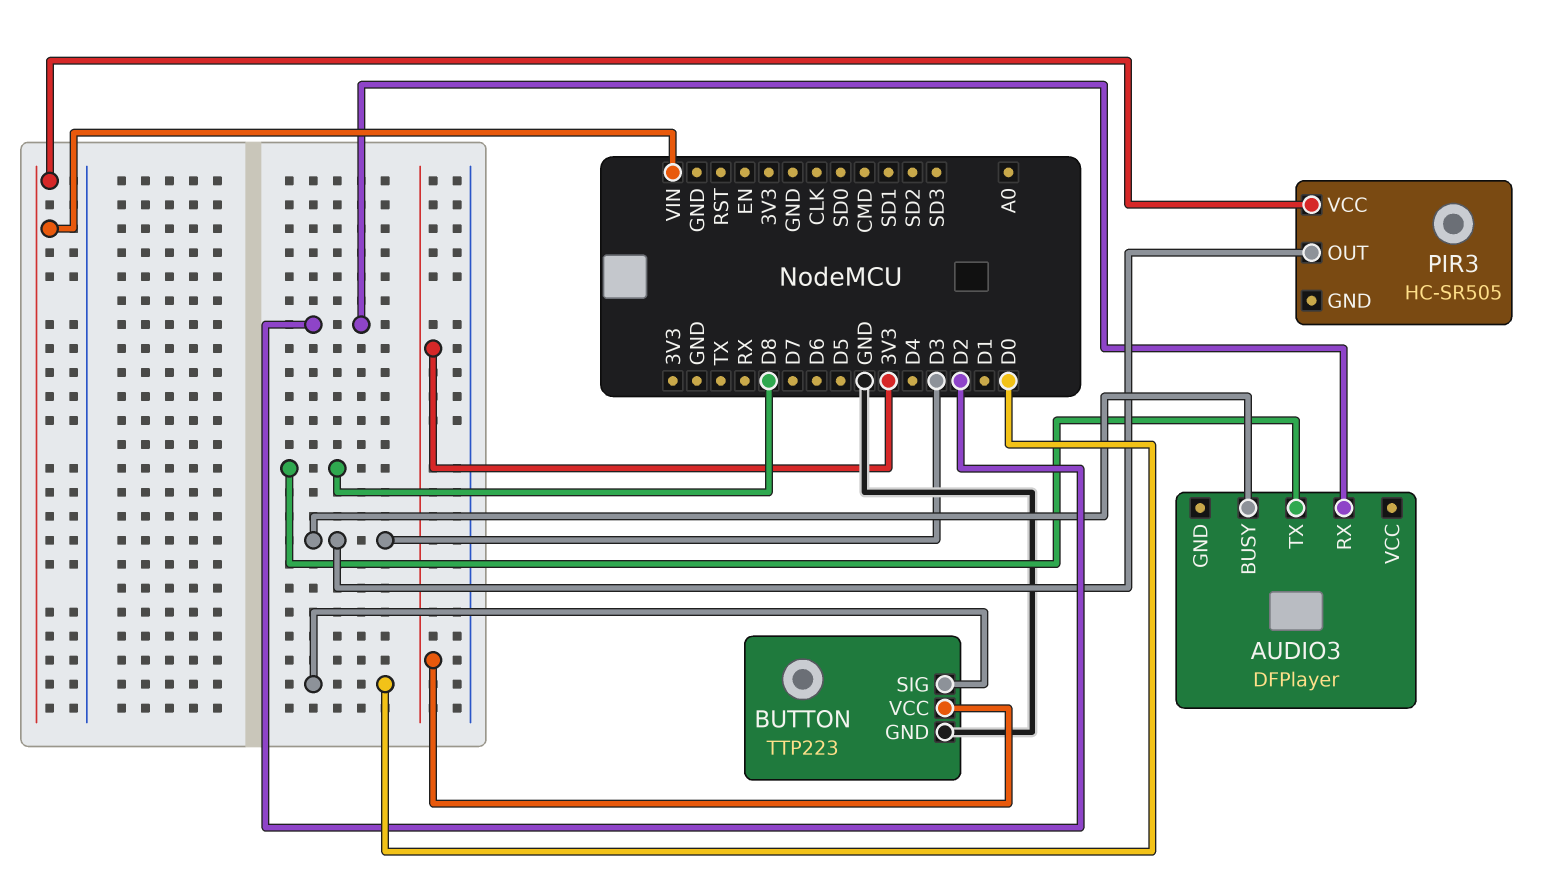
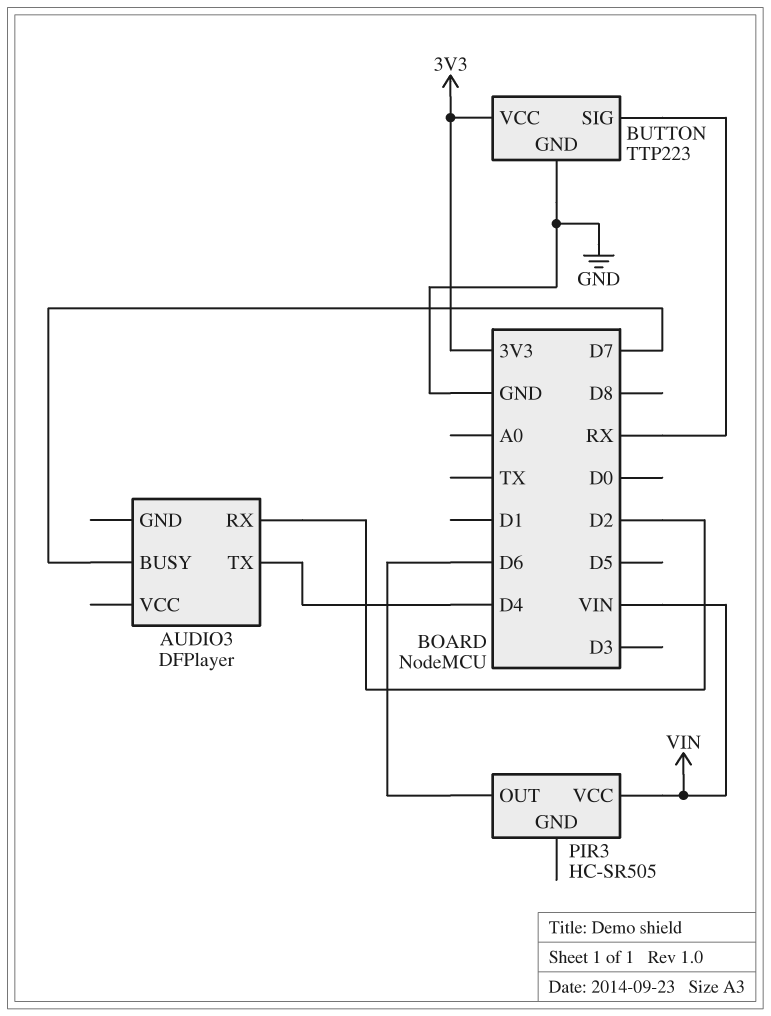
AUDIO3 pin BUSY: D3 -> D7
AUDIO3 pin TX: D8 -> D4
BUTTON pin SIG: D0 -> RX
PIR3 pin OUT: D3 -> D6

